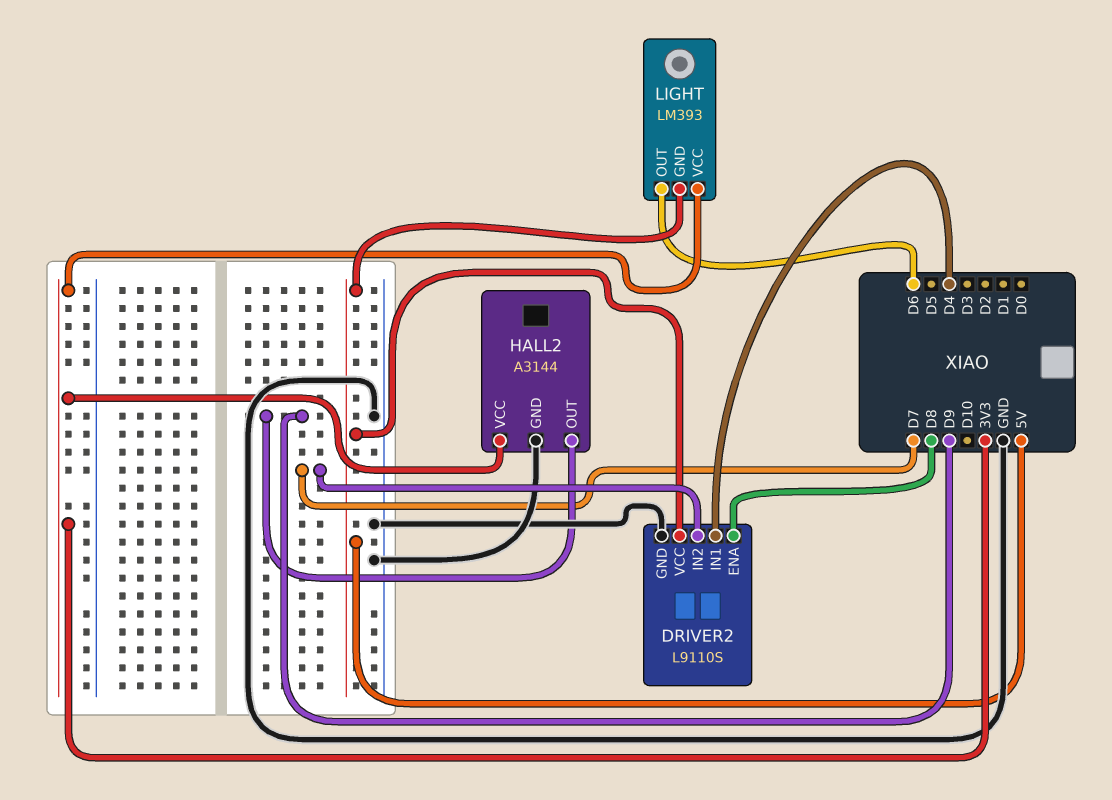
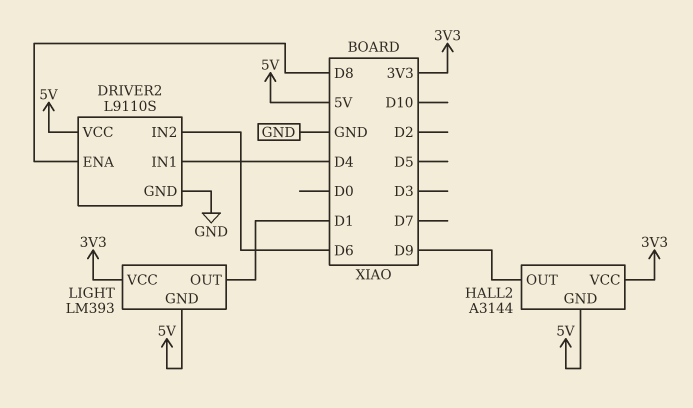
DRIVER2 pin IN2: D7 -> D6
HALL2 pin GND: GND -> 5V
LIGHT pin OUT: D6 -> D1

